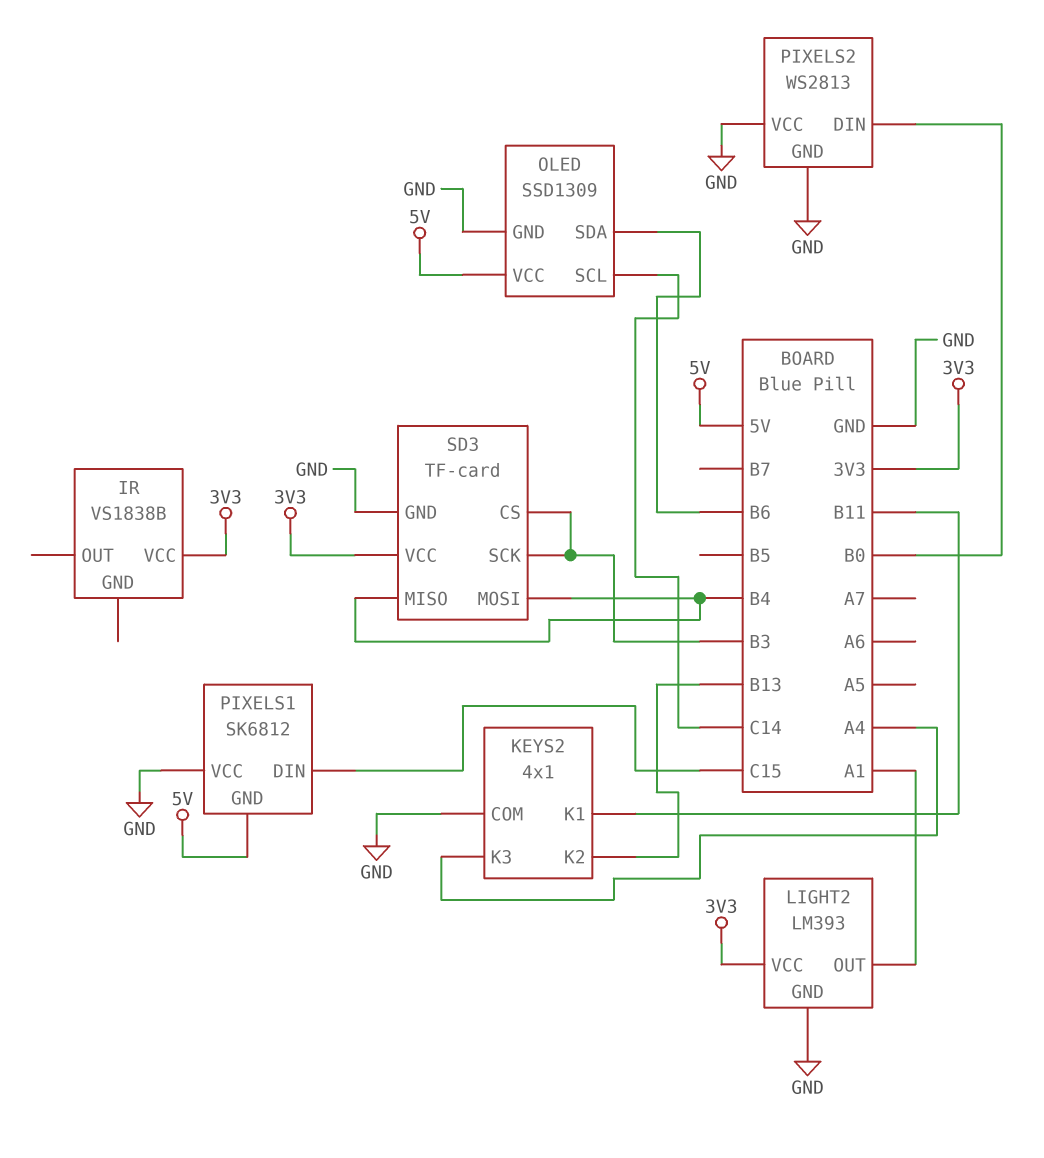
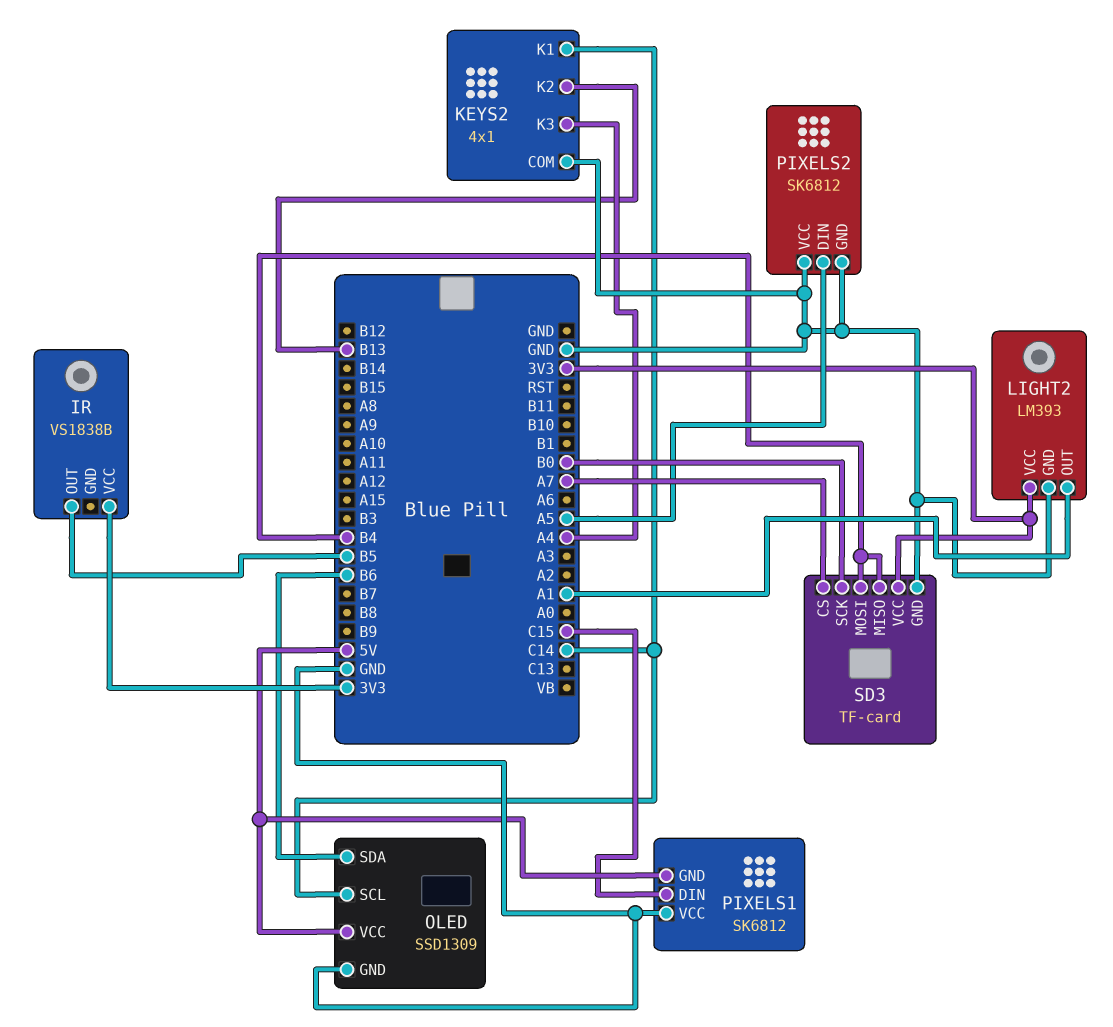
IR pin OUT: none -> B5
KEYS2 pin K1: B11 -> C14
PIXELS2: WS2813 -> SK6812
PIXELS2 pin DIN: B0 -> A5
SD3 pin CS: B3 -> A7
SD3 pin SCK: B3 -> B0

